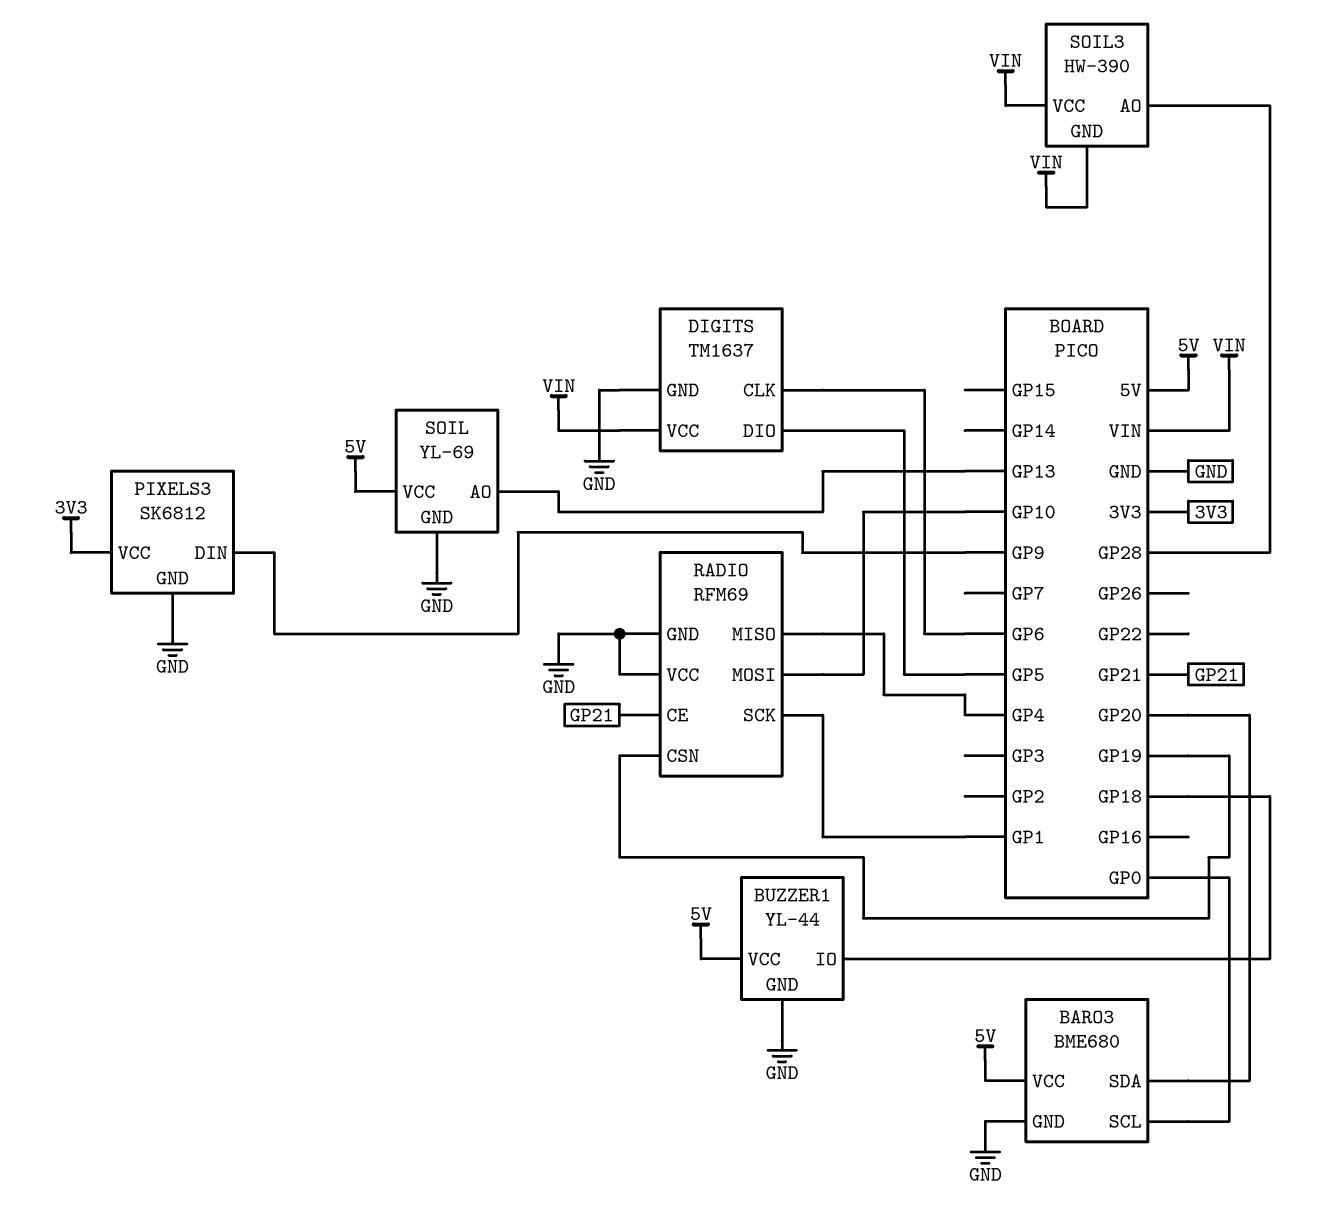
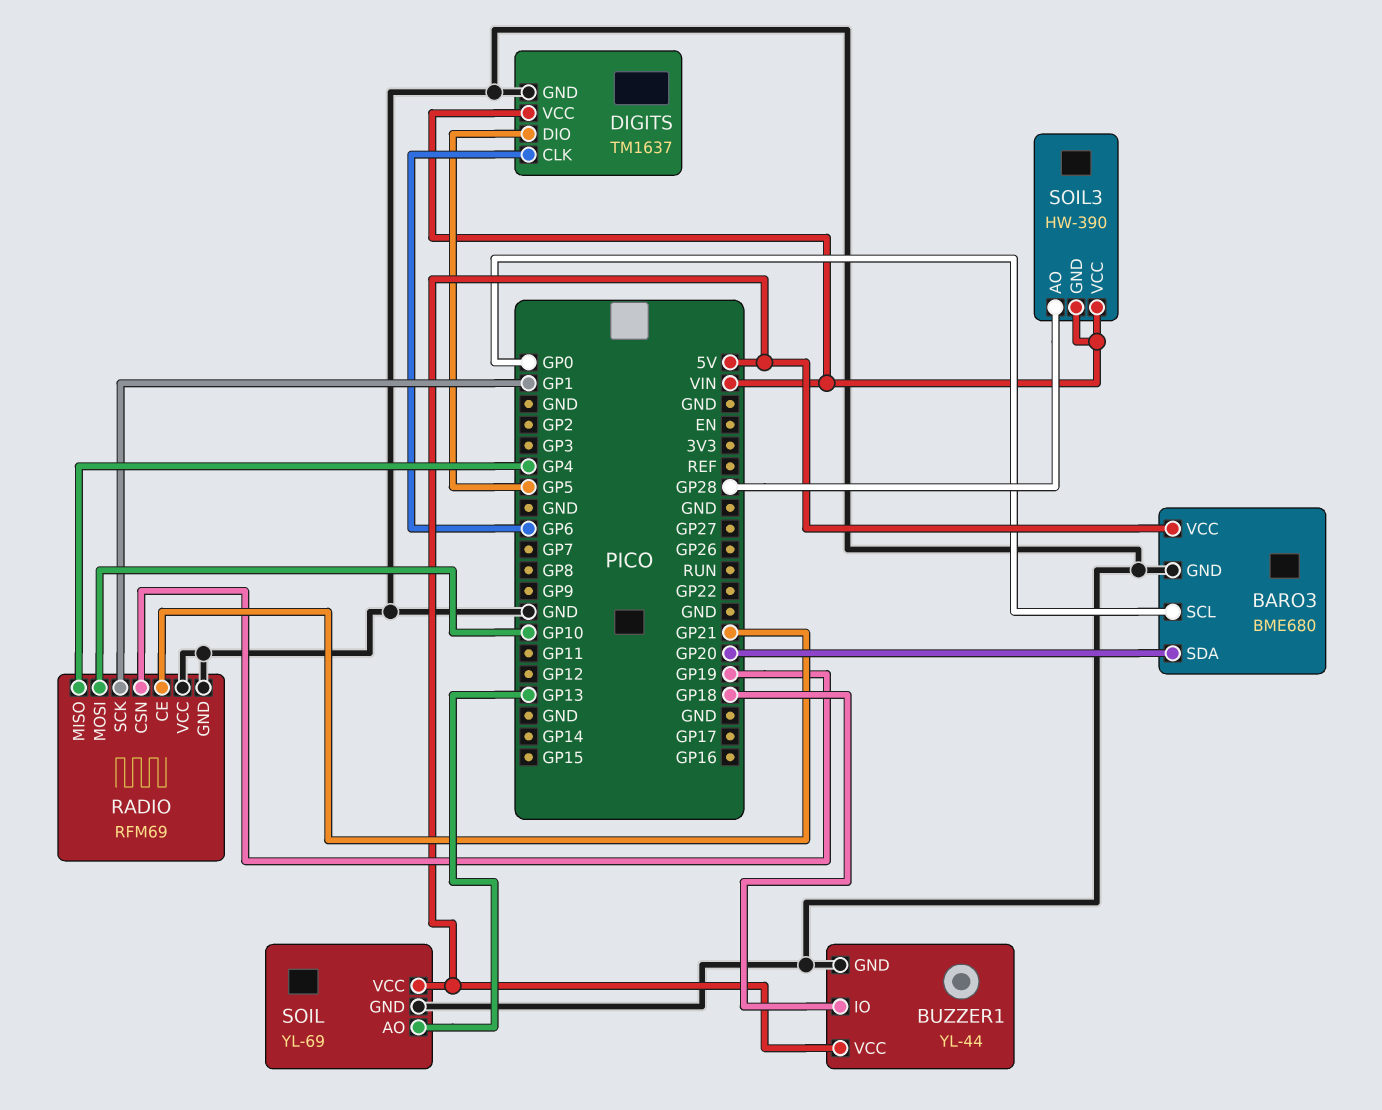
PIXELS3: SK6812 -> none
PIXELS3 pin DIN: GP9 -> none
PIXELS3 pin GND: GND -> none
PIXELS3 pin VCC: 3V3 -> none

